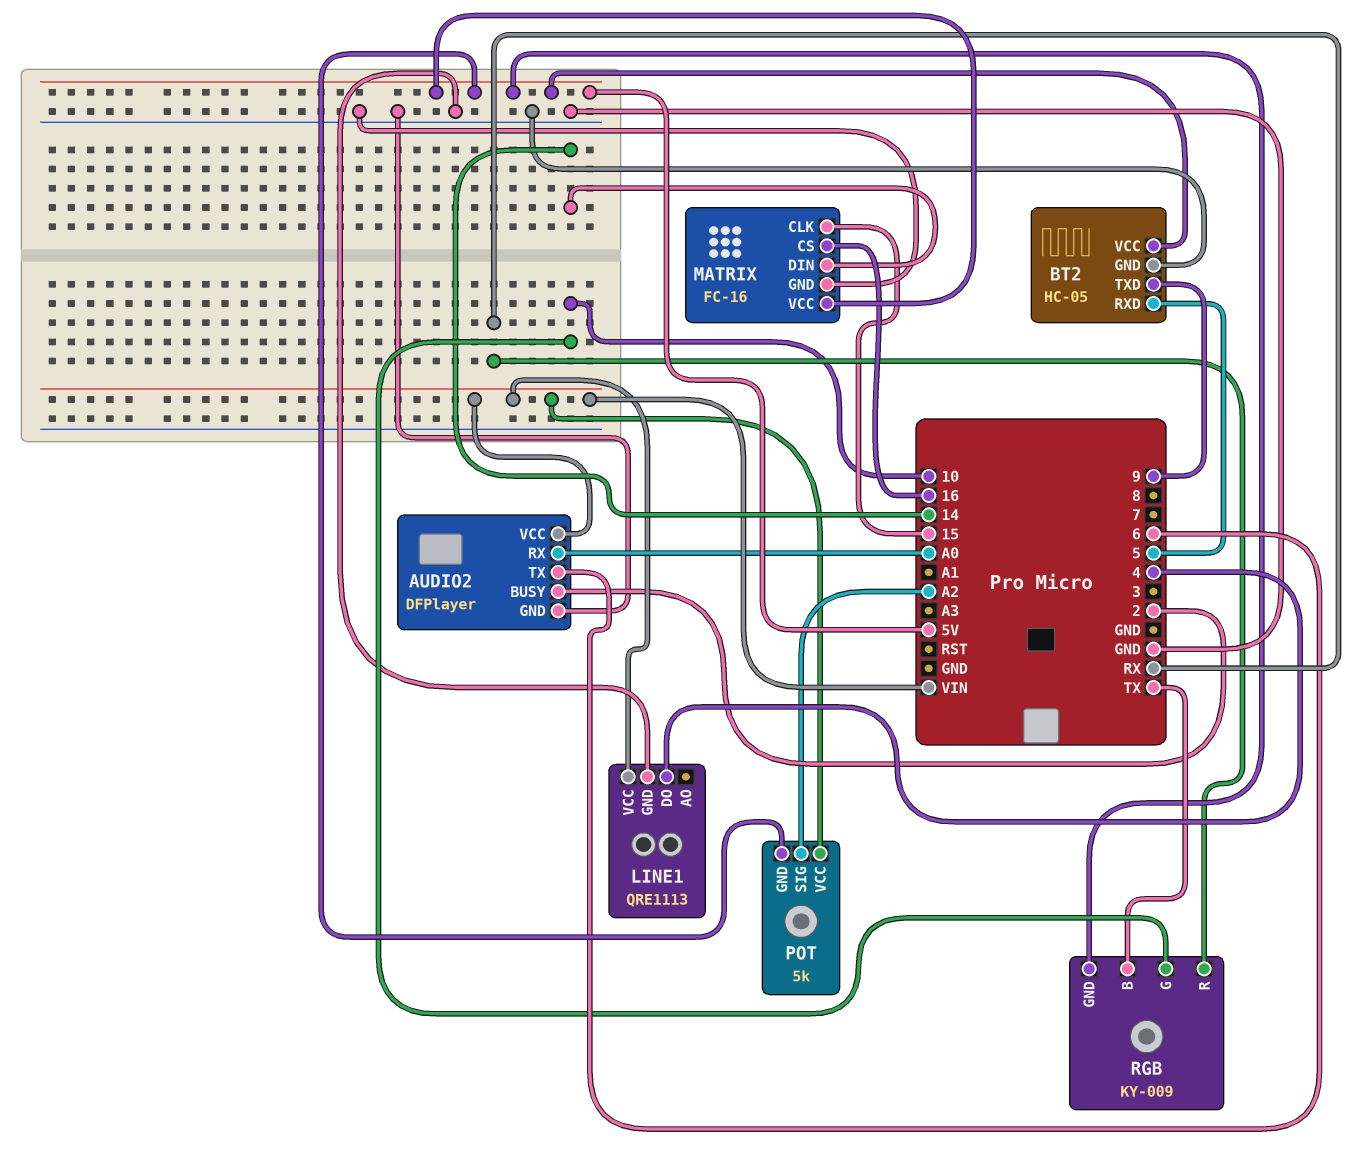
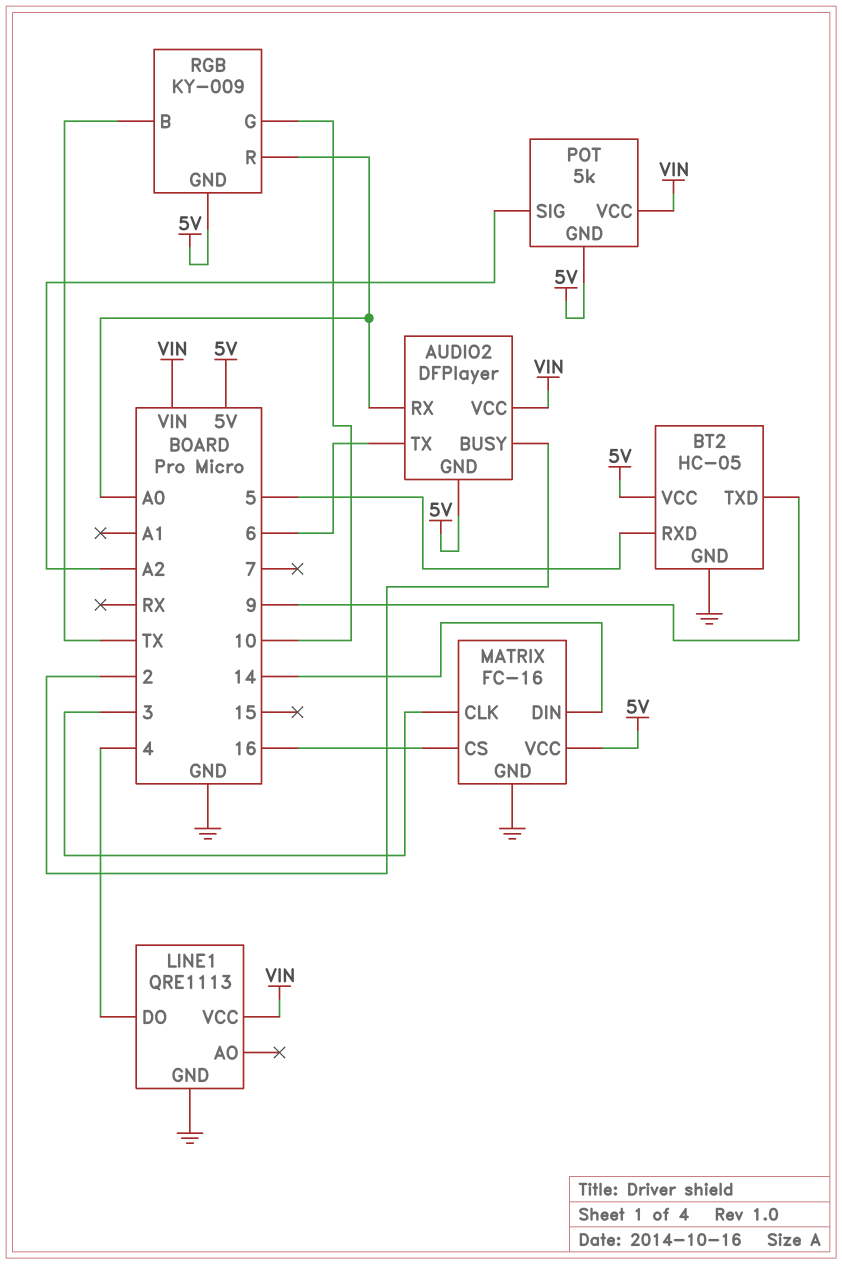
AUDIO2 pin GND: GND -> 5V
MATRIX pin CLK: 15 -> 3
RGB pin R: RX -> A0

